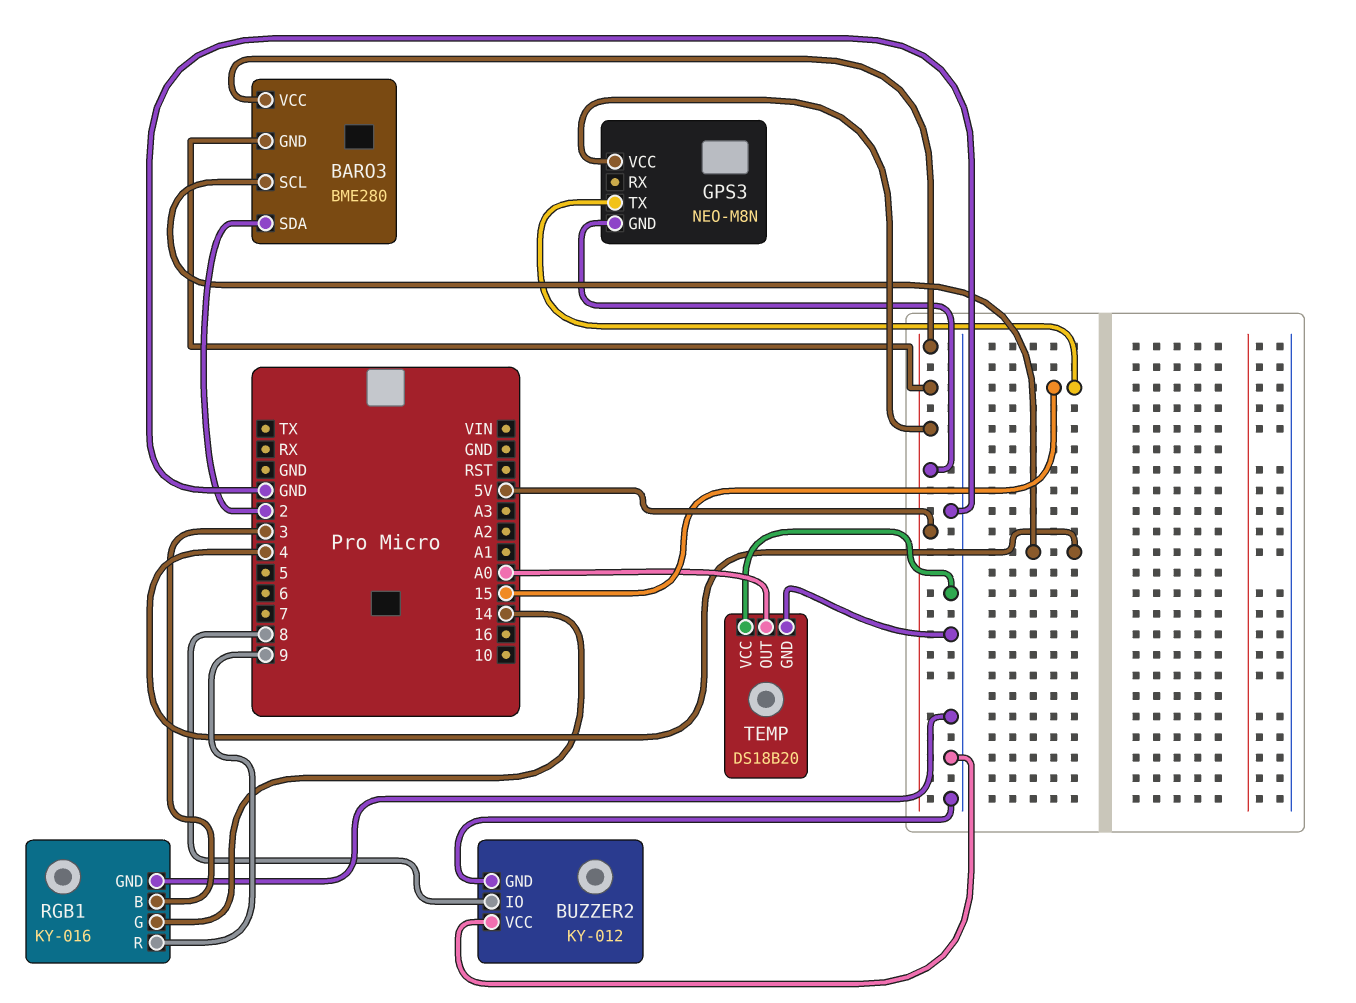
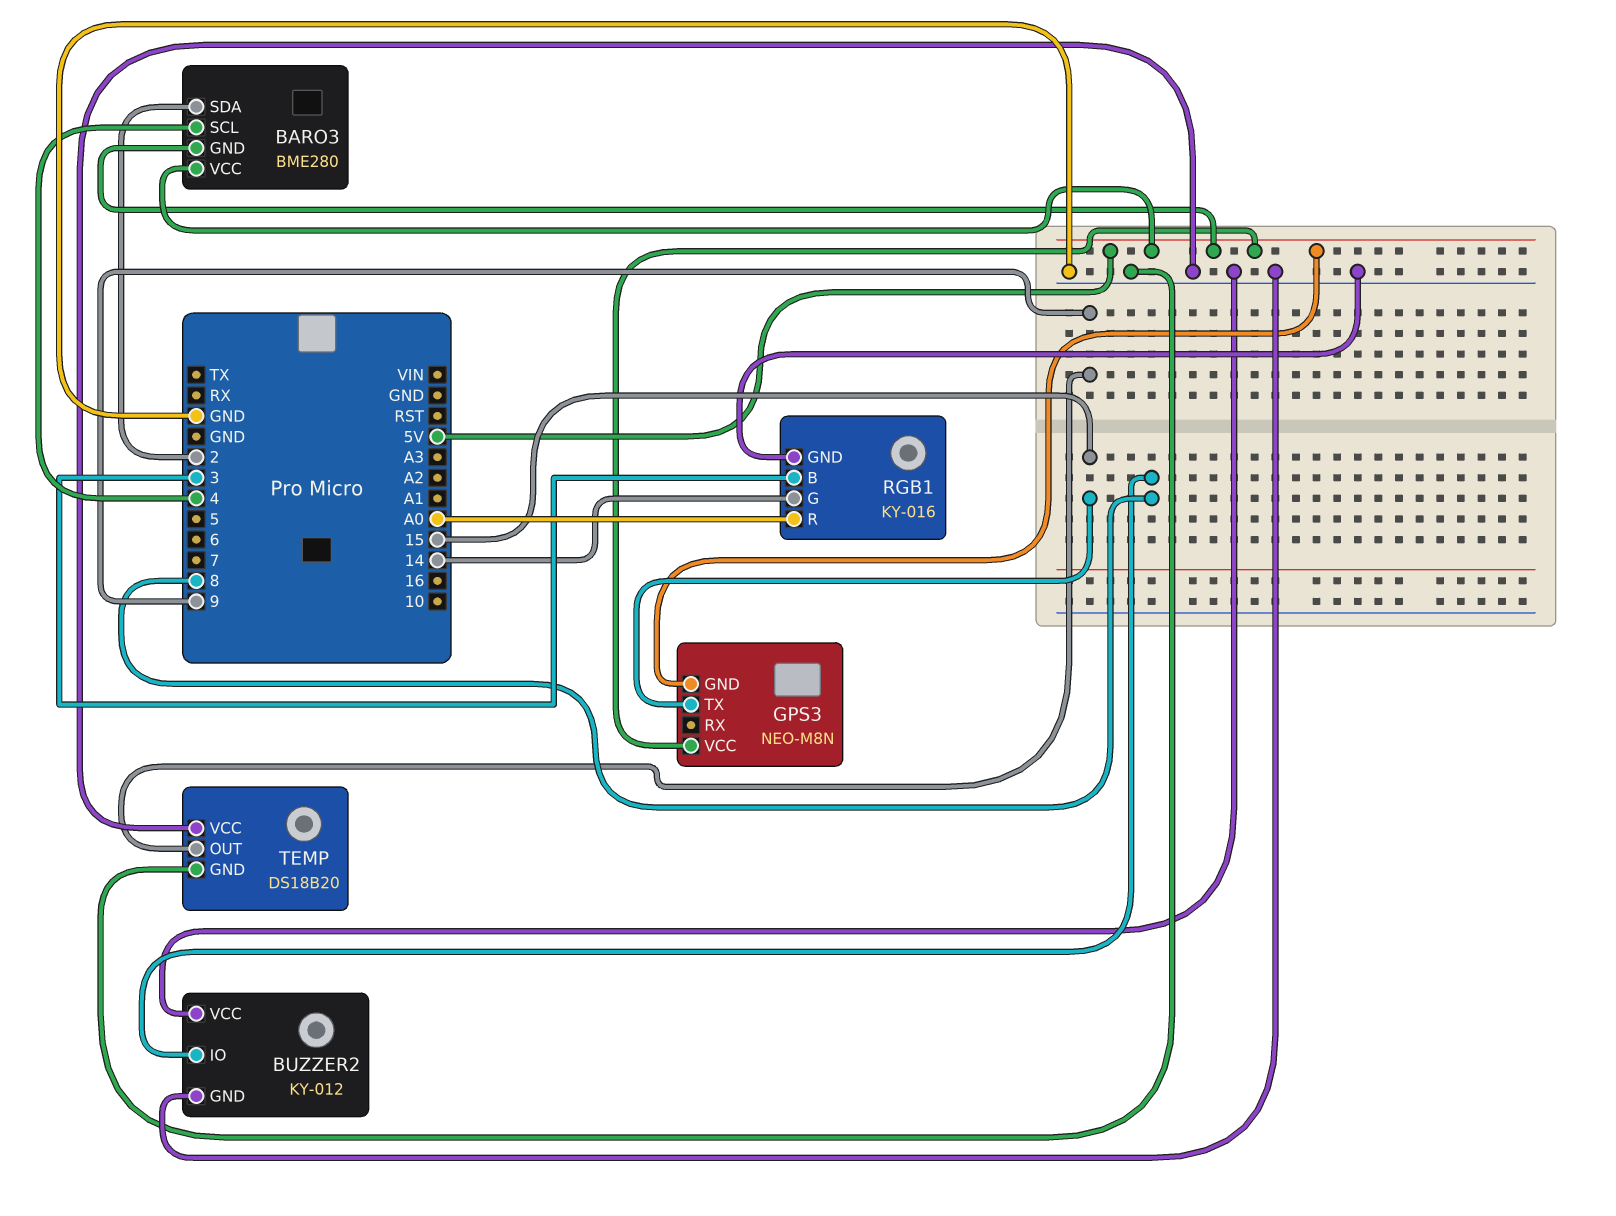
RGB1 pin R: 9 -> A0
TEMP pin OUT: A0 -> 9

